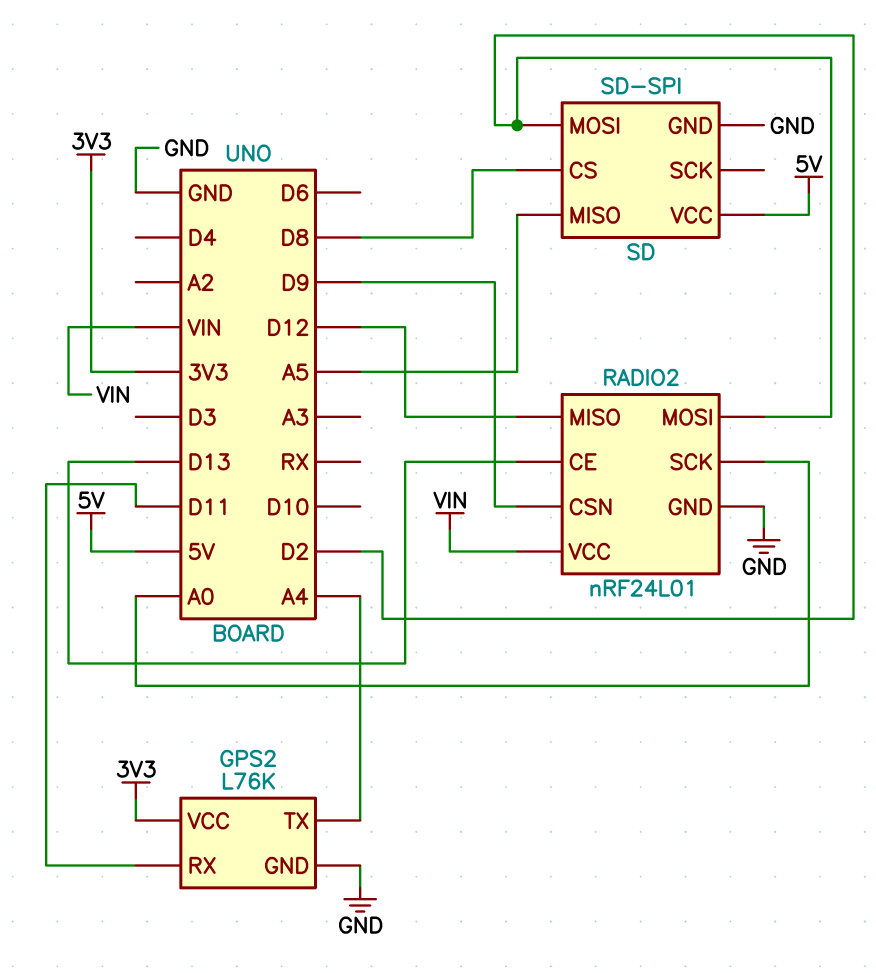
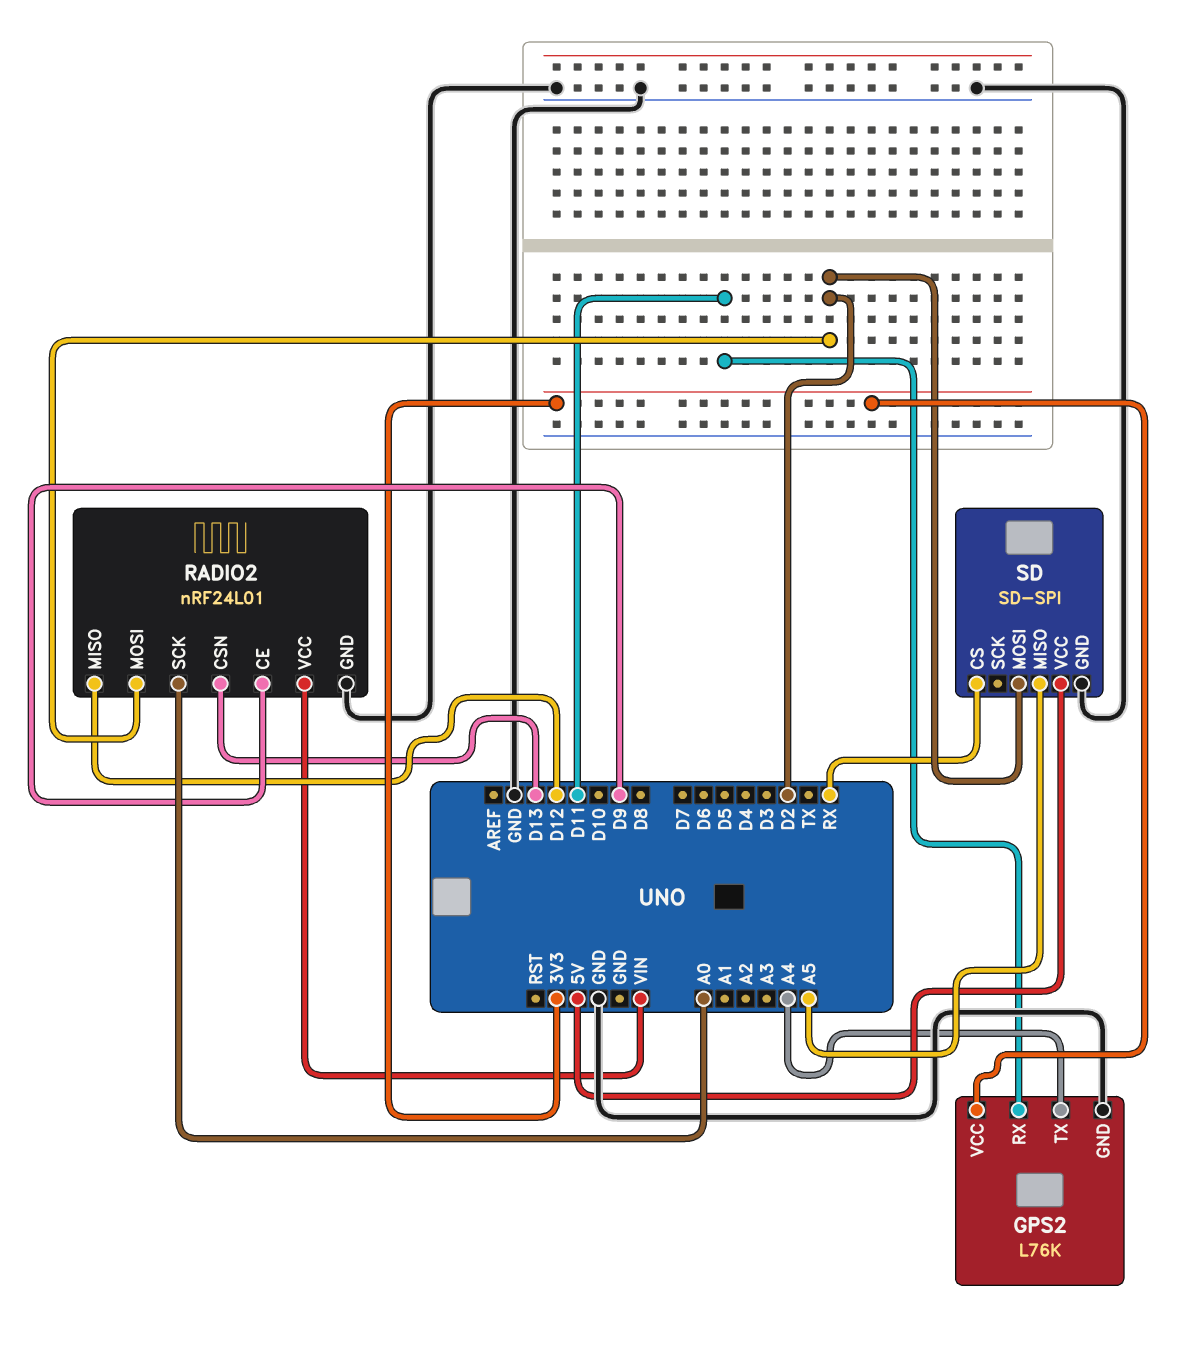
RADIO2 pin CE: D13 -> D9
RADIO2 pin CSN: D9 -> D13
SD pin CS: D8 -> RX

